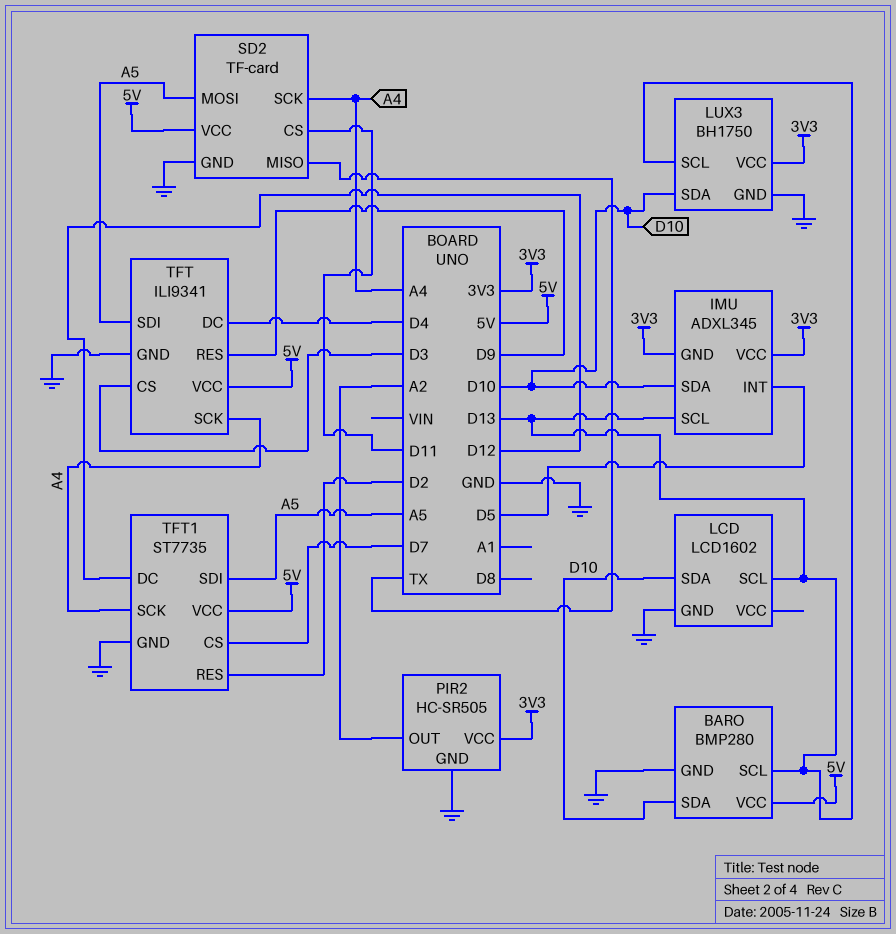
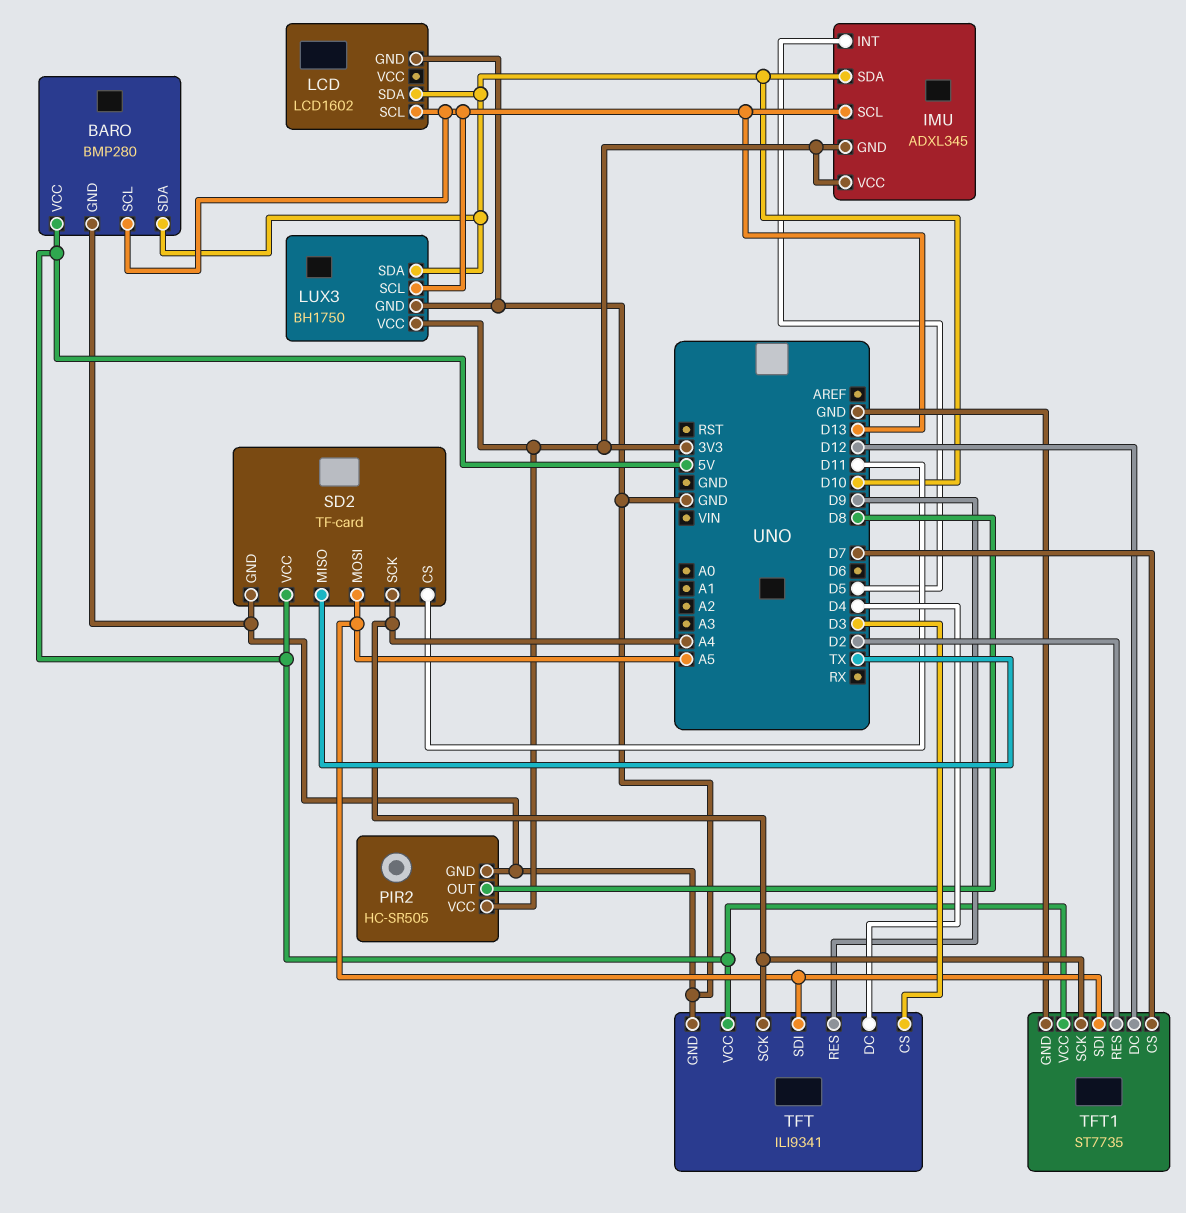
PIR2 pin OUT: A2 -> D8

